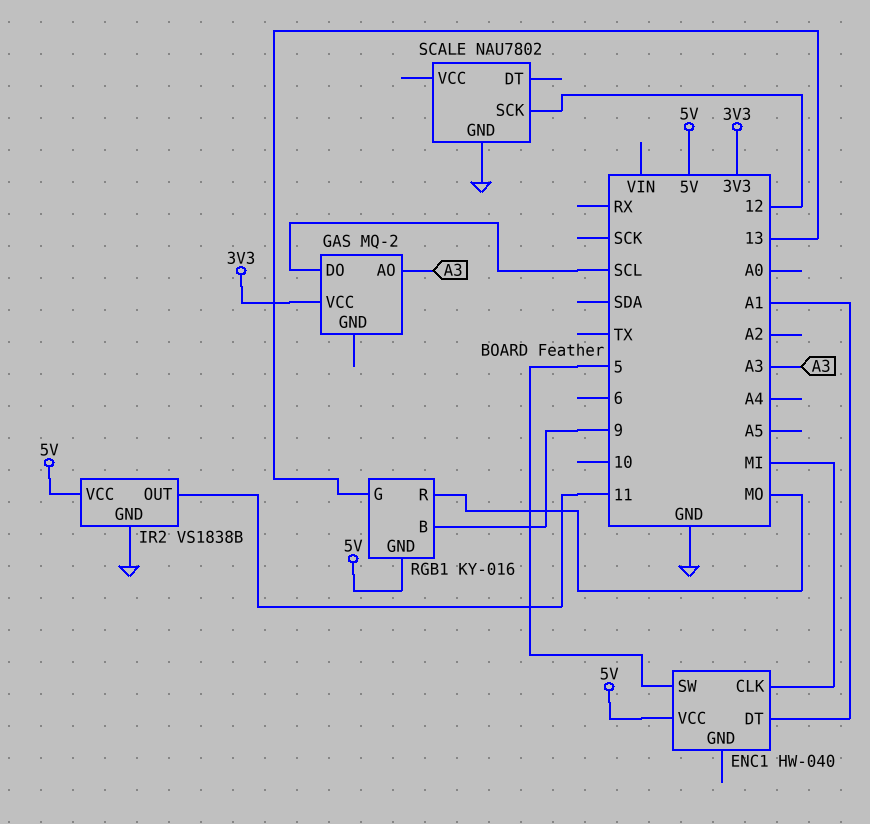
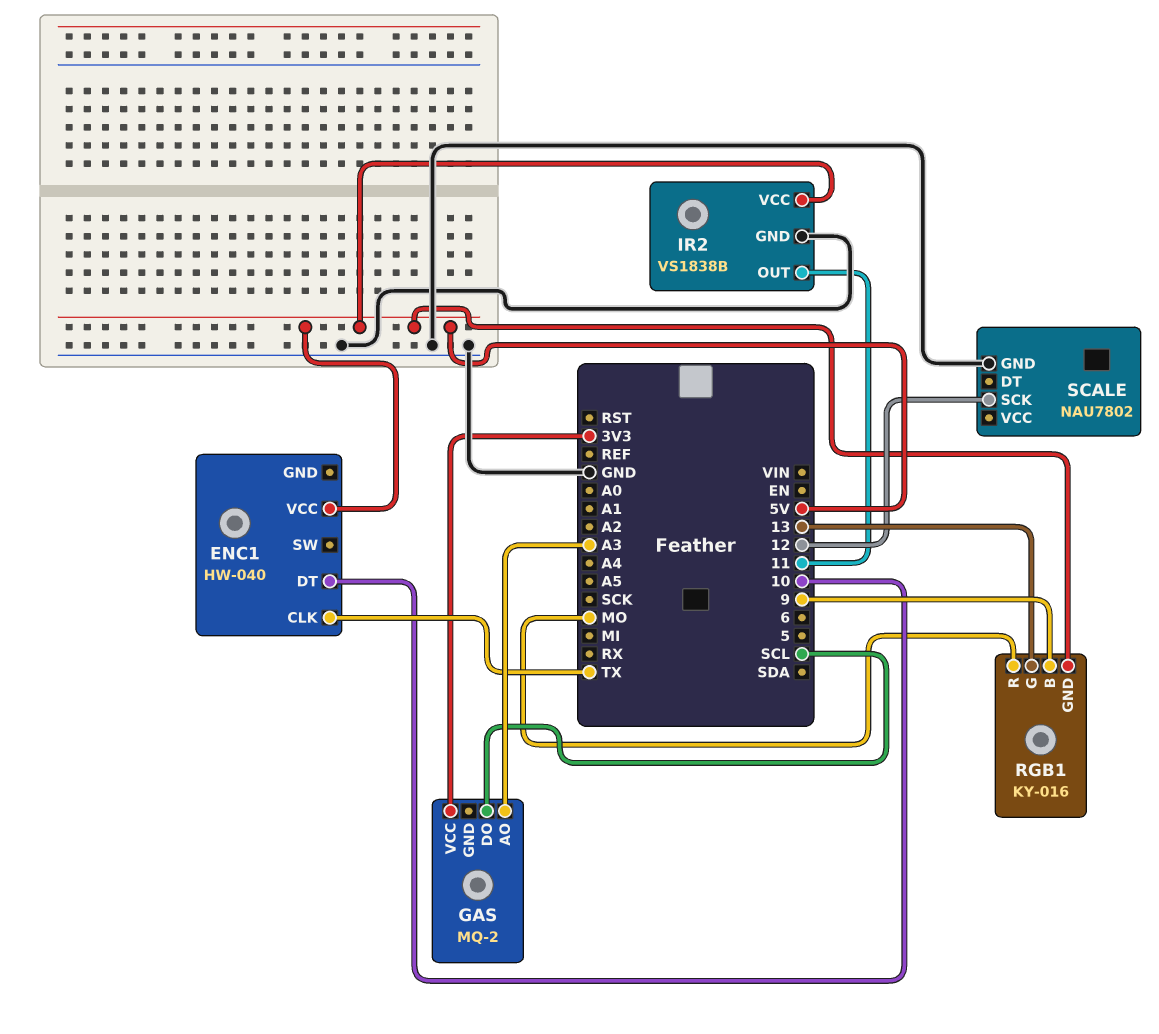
ENC1 pin CLK: MI -> TX
ENC1 pin DT: A1 -> 10
ENC1 pin SW: 5 -> none

